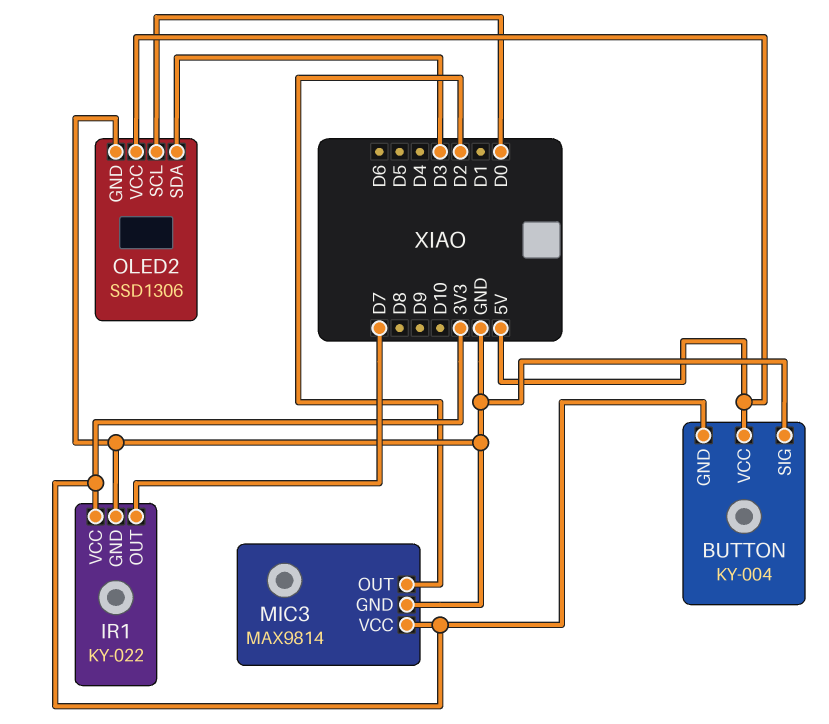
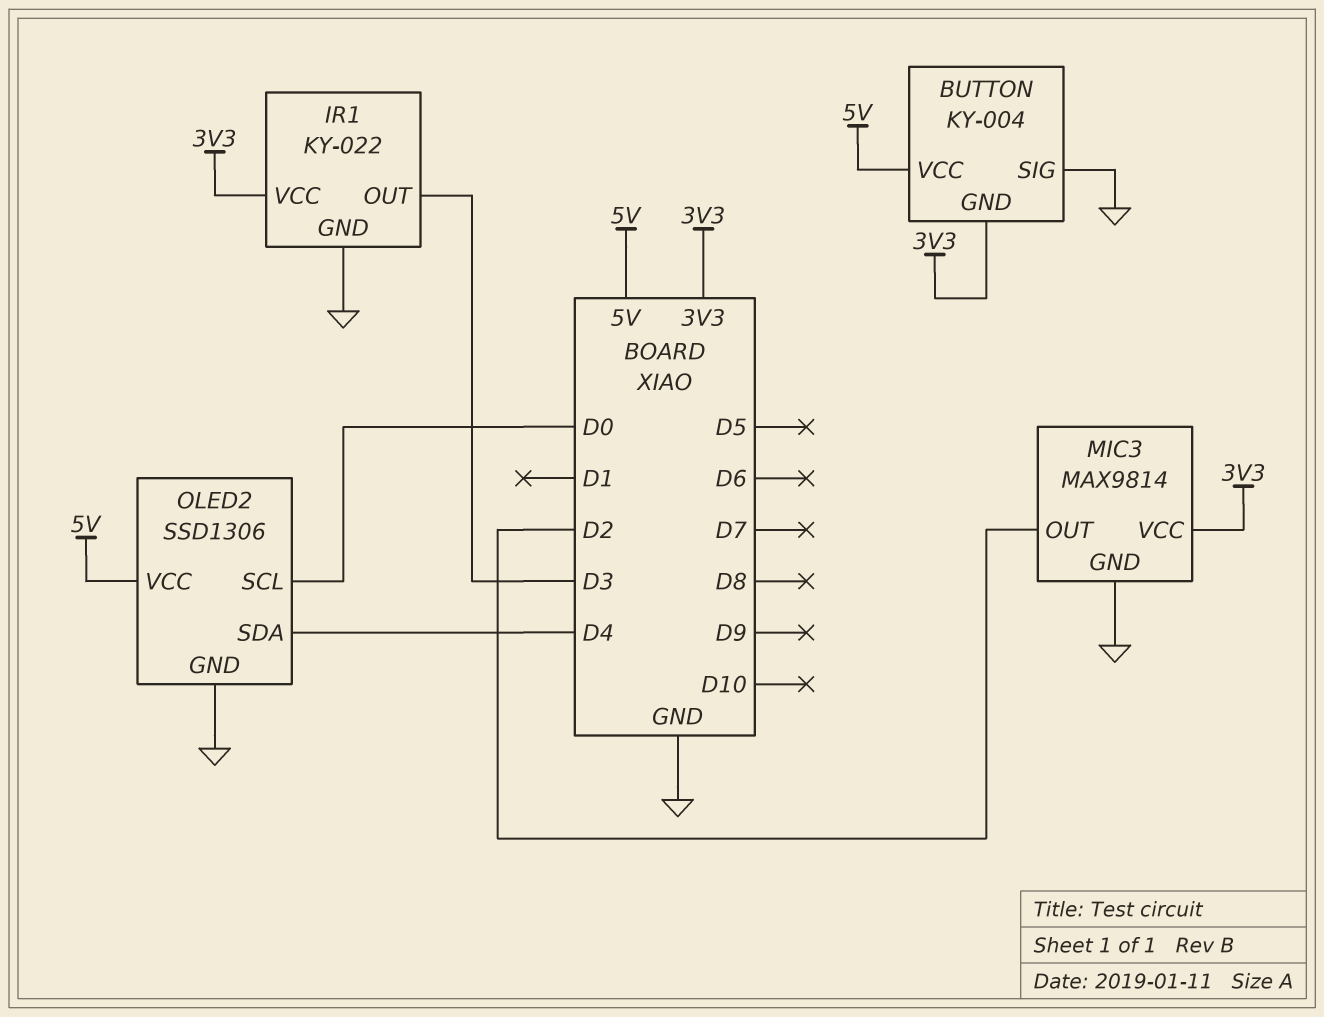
IR1 pin OUT: D7 -> D3
OLED2 pin SDA: D3 -> D4

